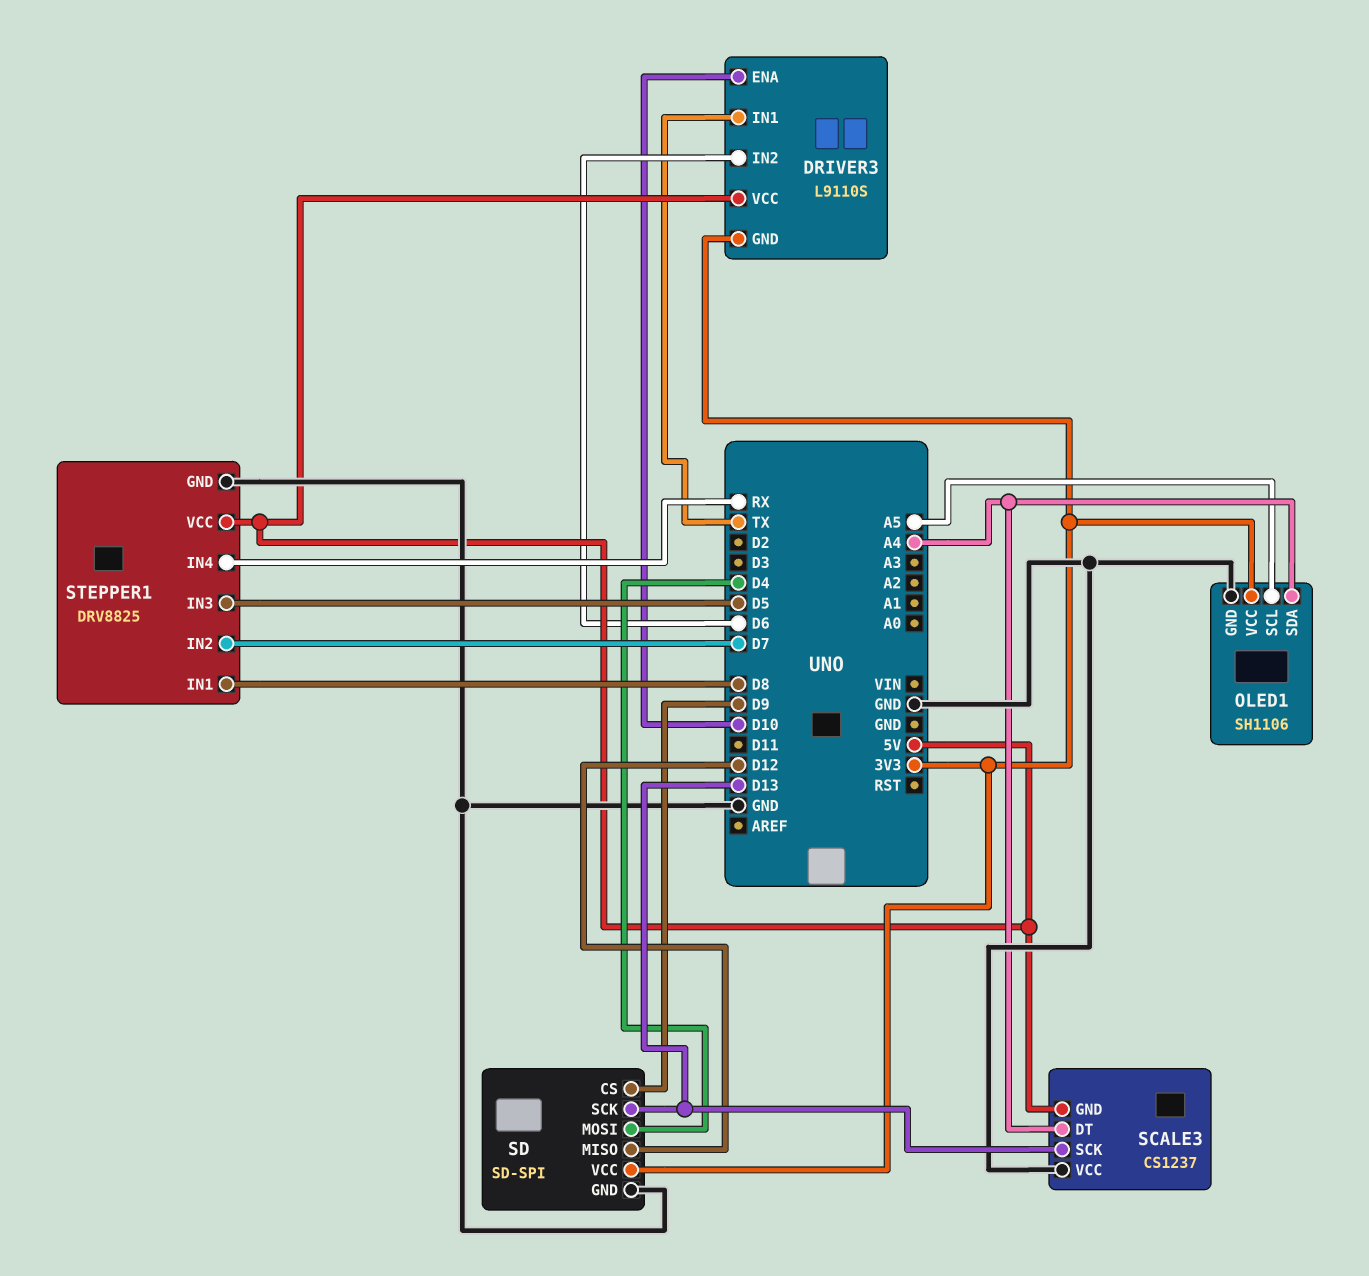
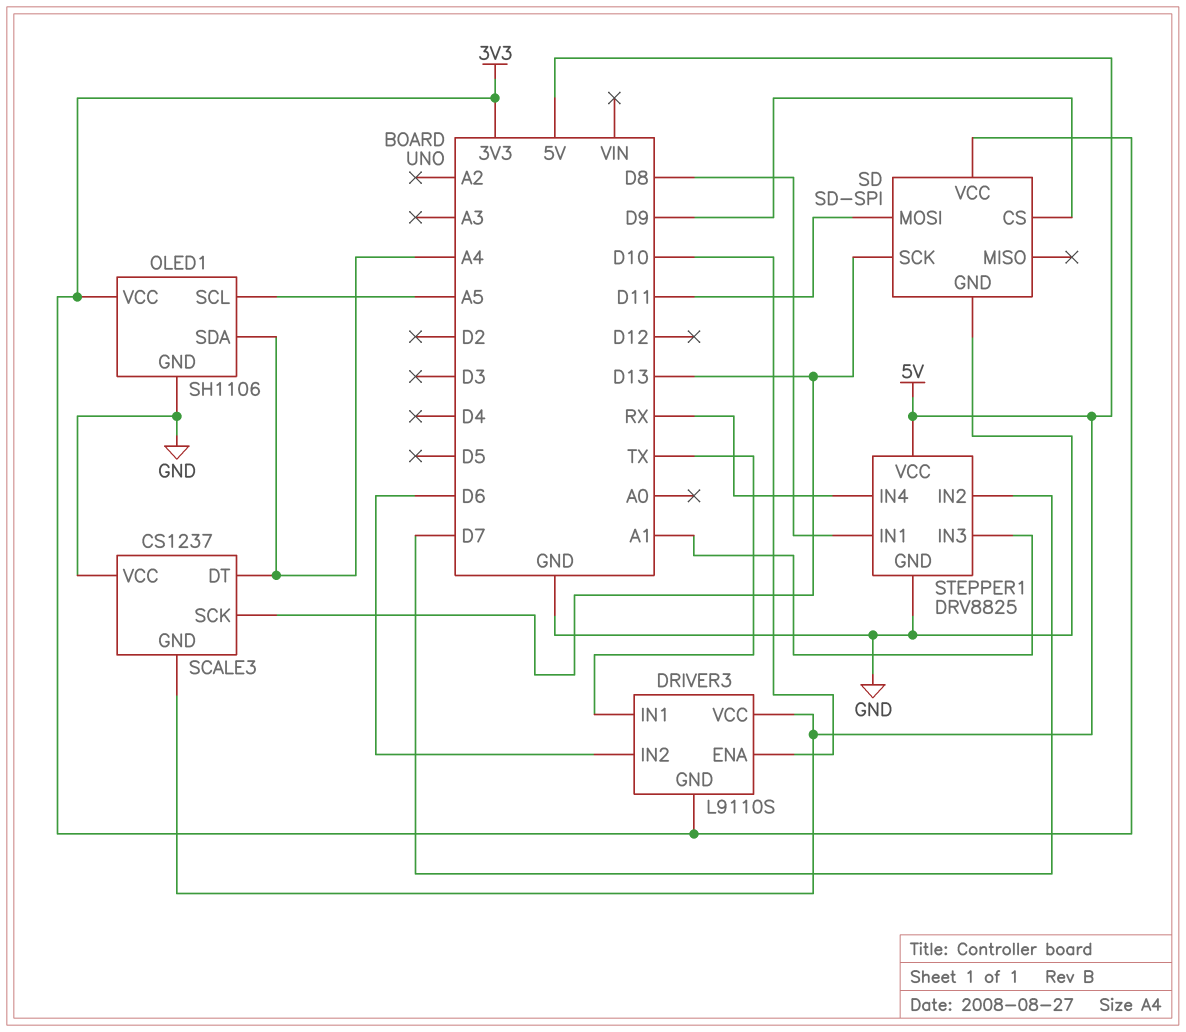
SD pin MISO: D12 -> none
SD pin MOSI: D4 -> D11
STEPPER1 pin IN3: D5 -> A1

